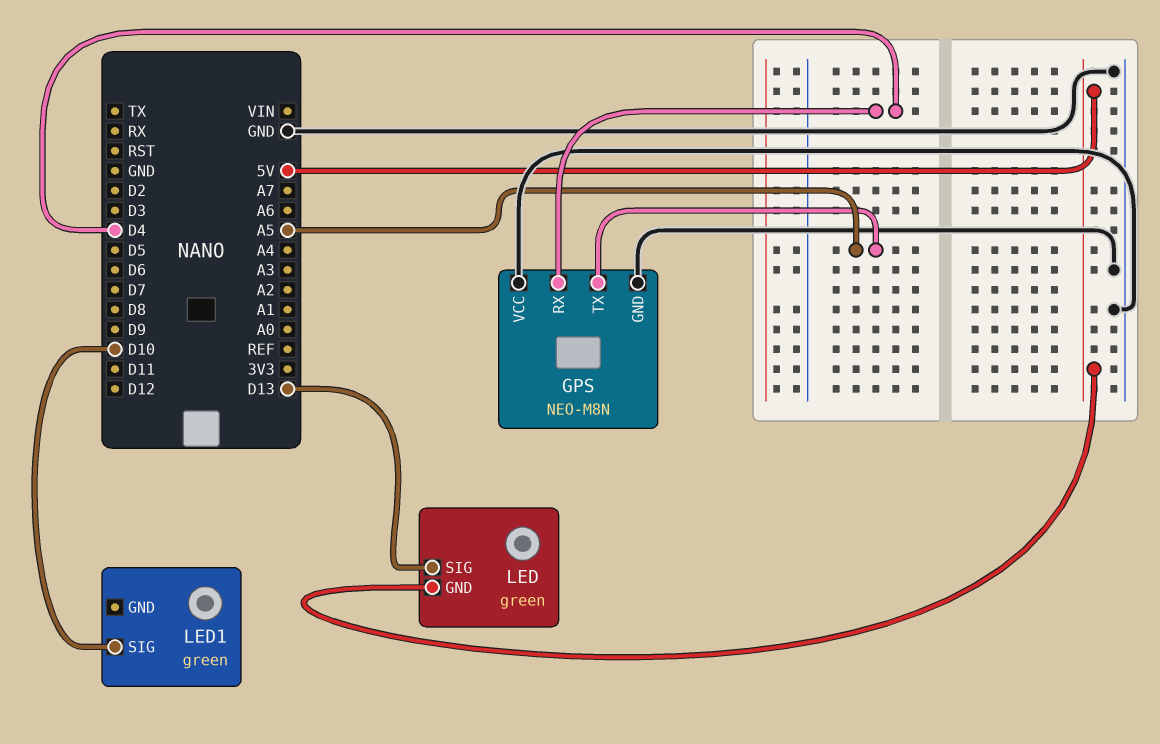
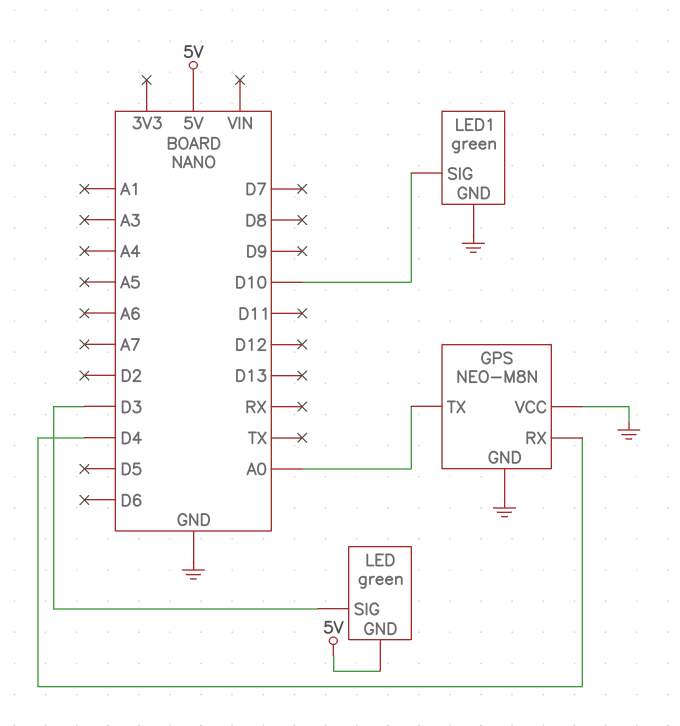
GPS pin TX: A5 -> A0
LED pin SIG: D13 -> D3
LED1 pin GND: none -> GND

